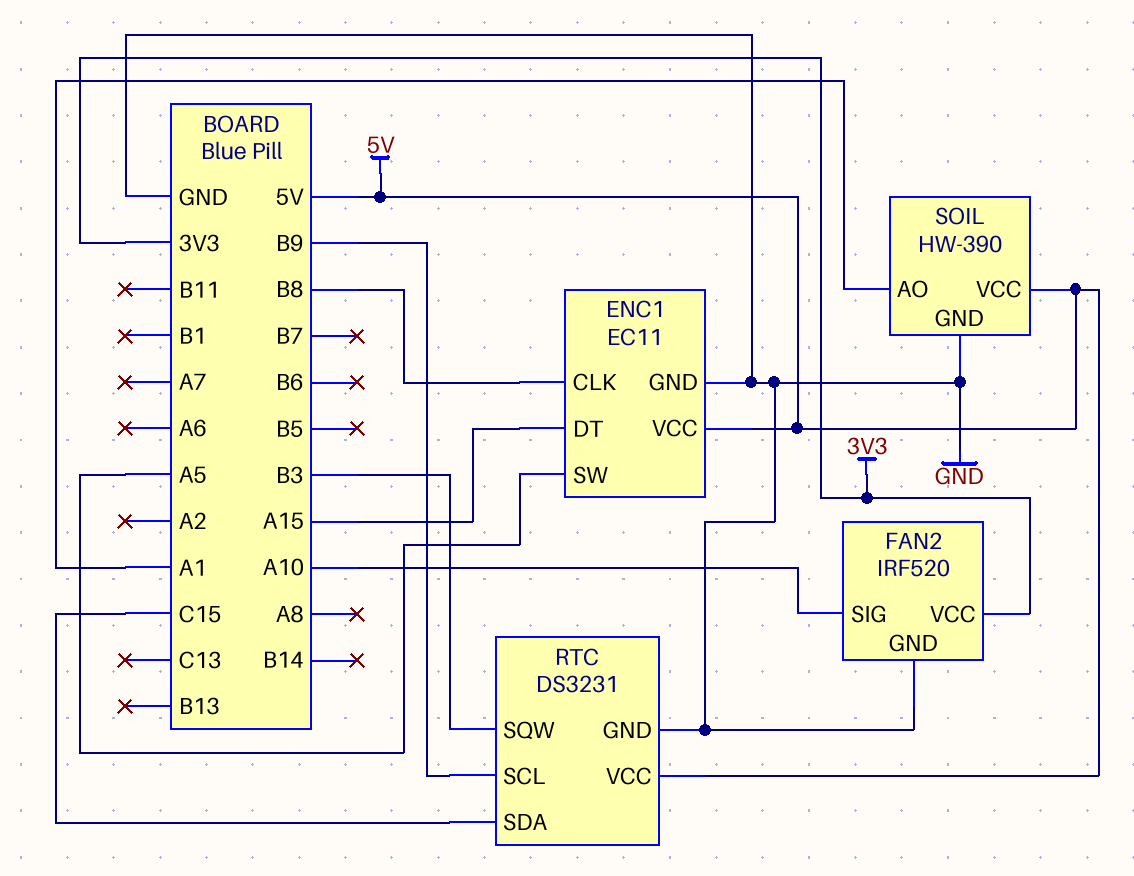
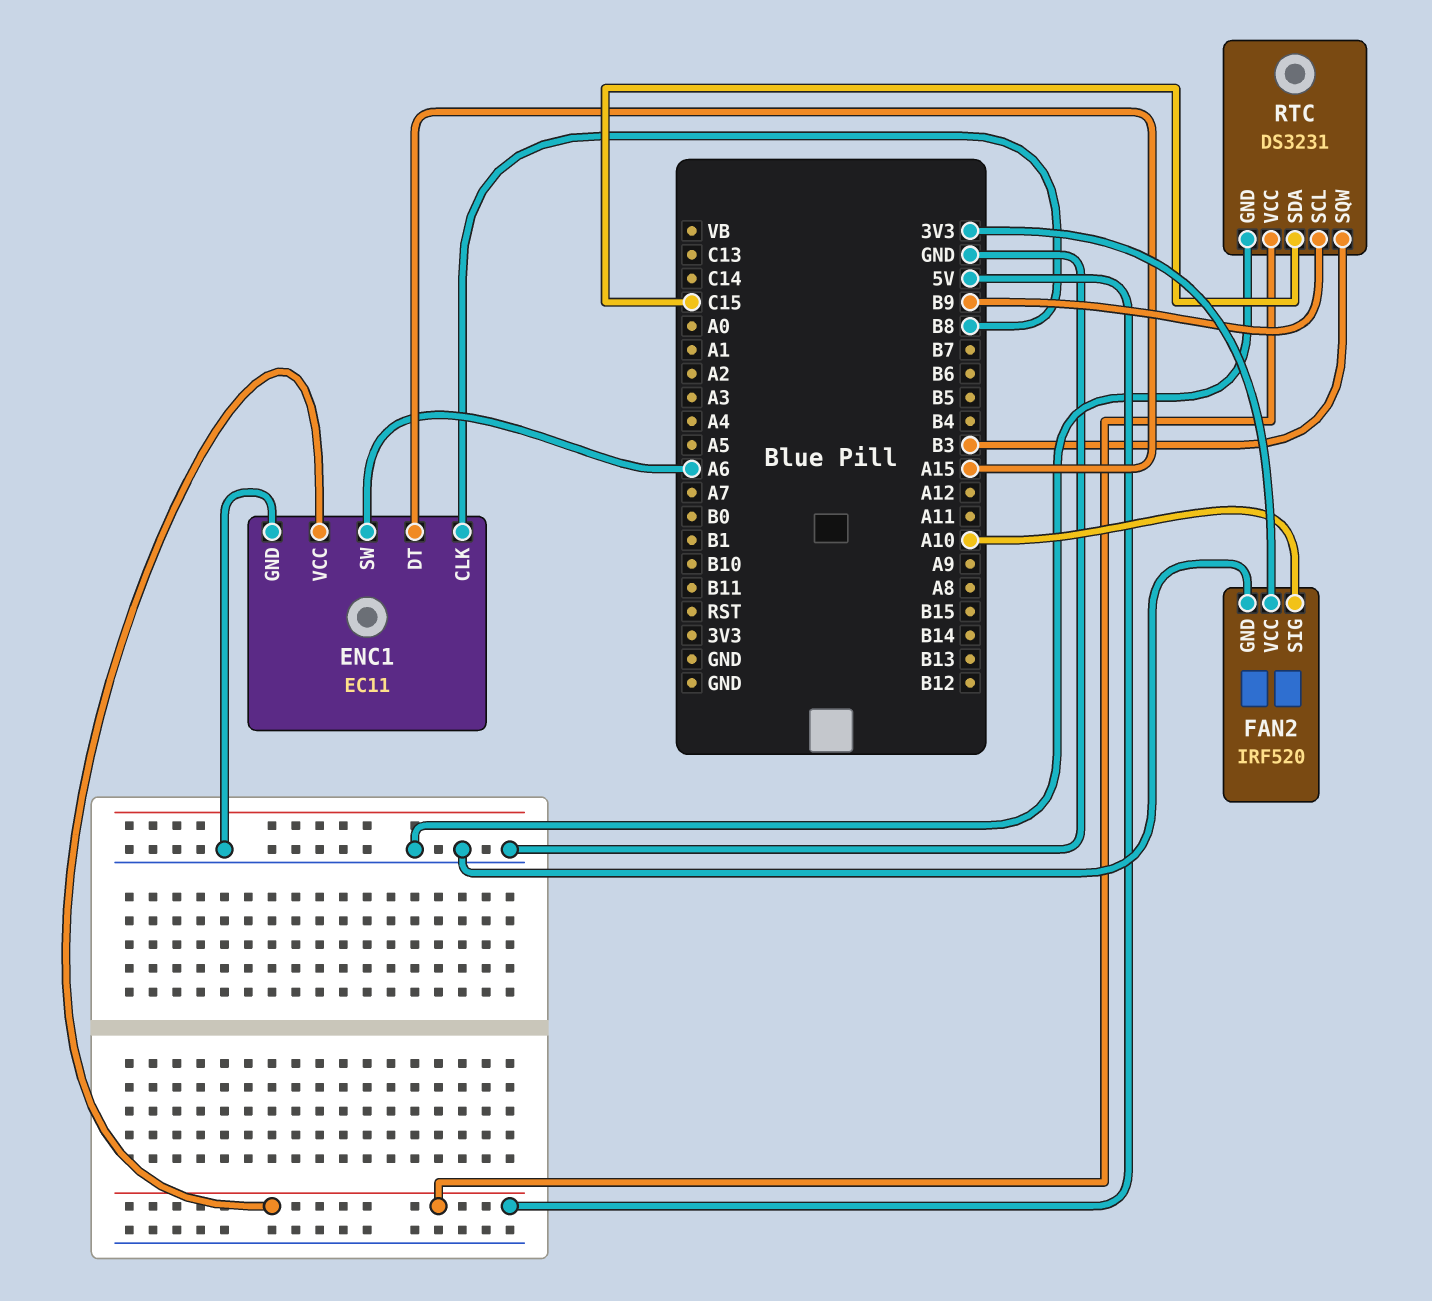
ENC1 pin SW: A5 -> A6
SOIL: HW-390 -> none
SOIL pin AO: A1 -> none
SOIL pin GND: GND -> none
SOIL pin VCC: 5V -> none

